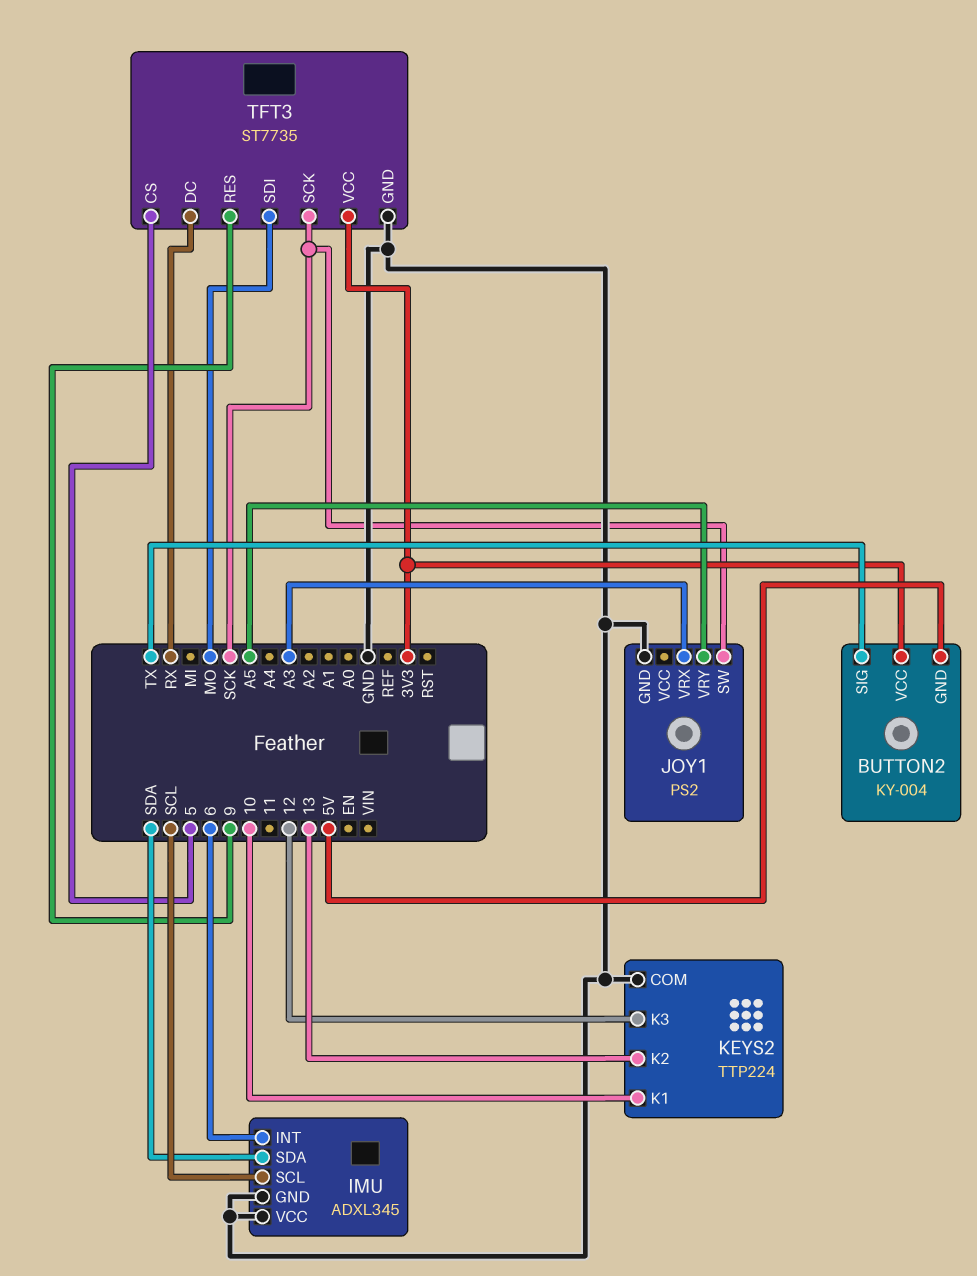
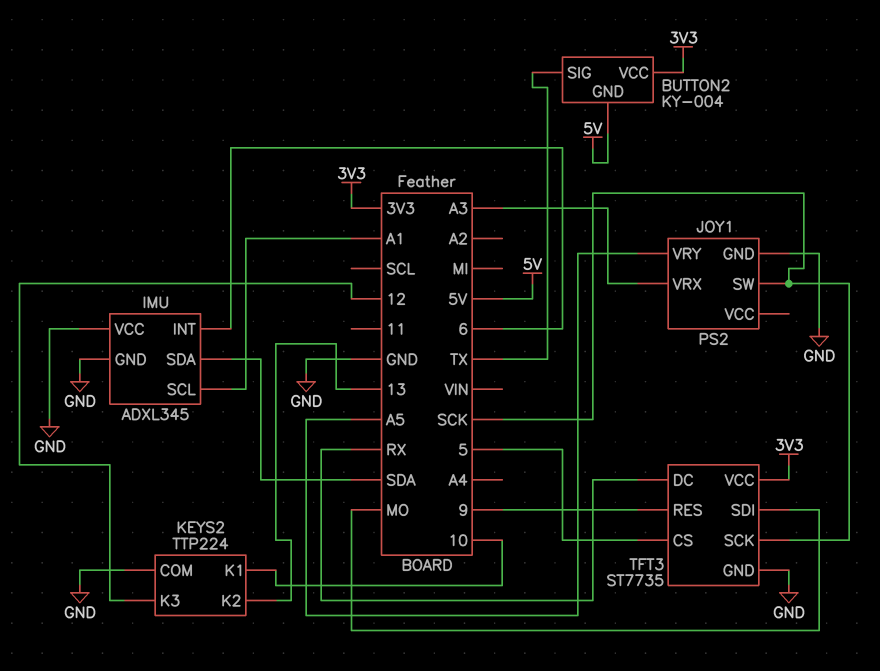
IMU pin SCL: SCL -> A1

